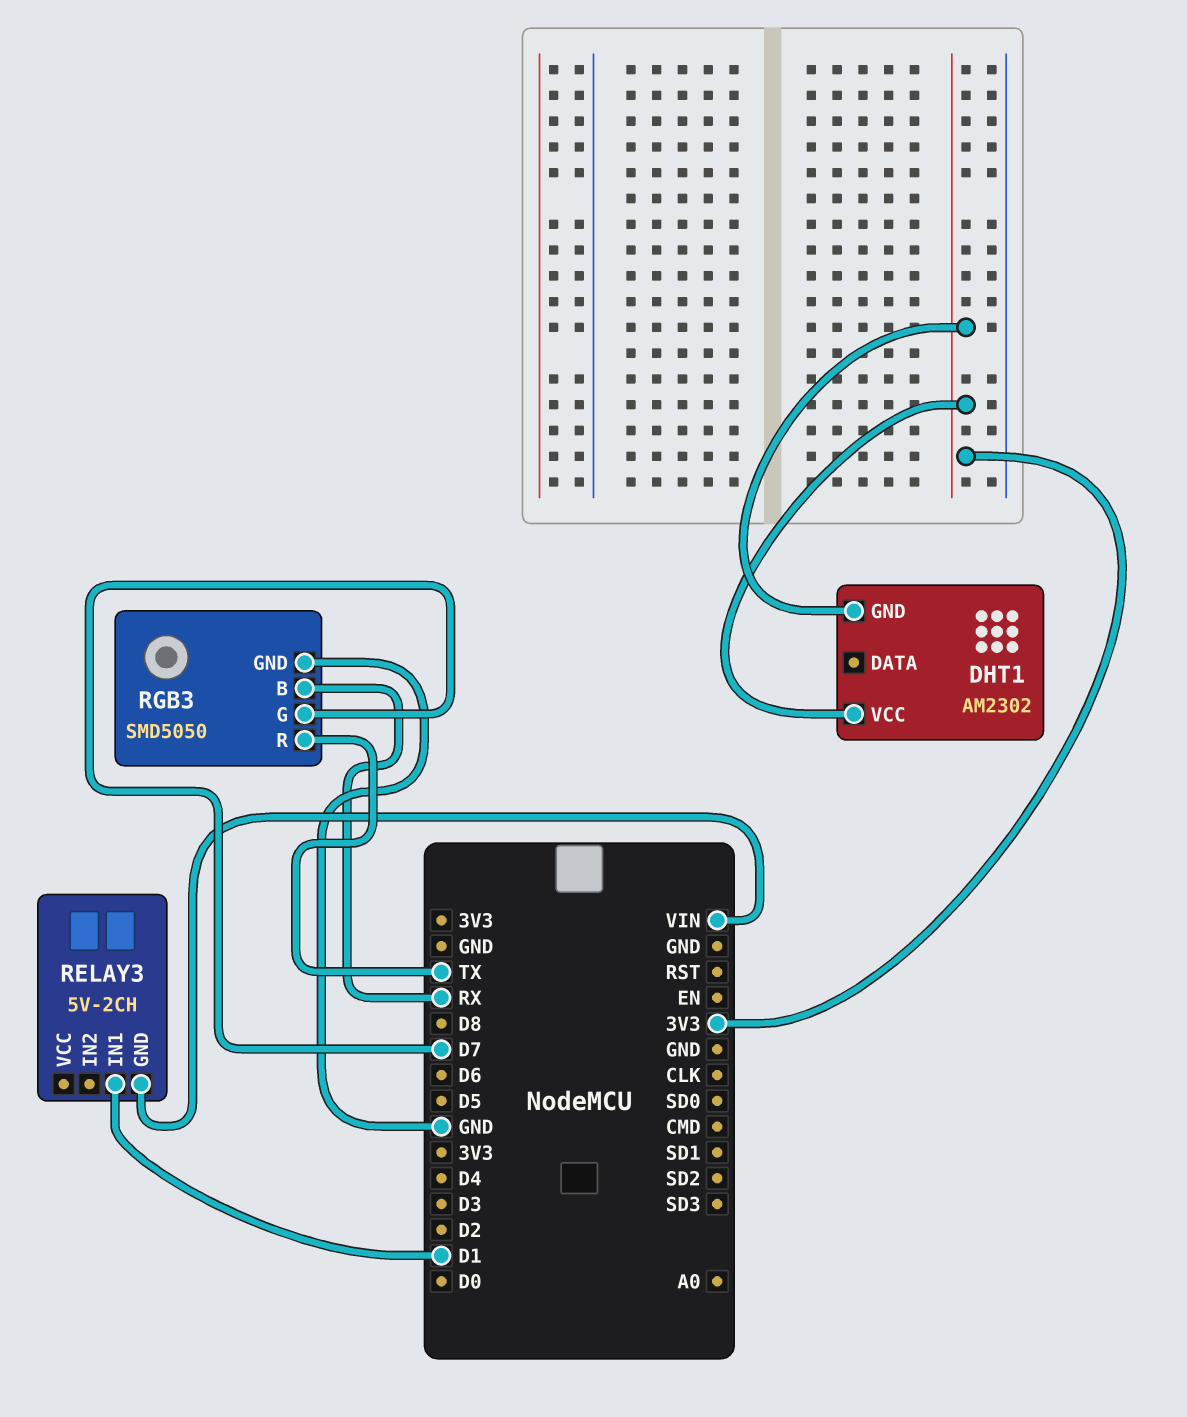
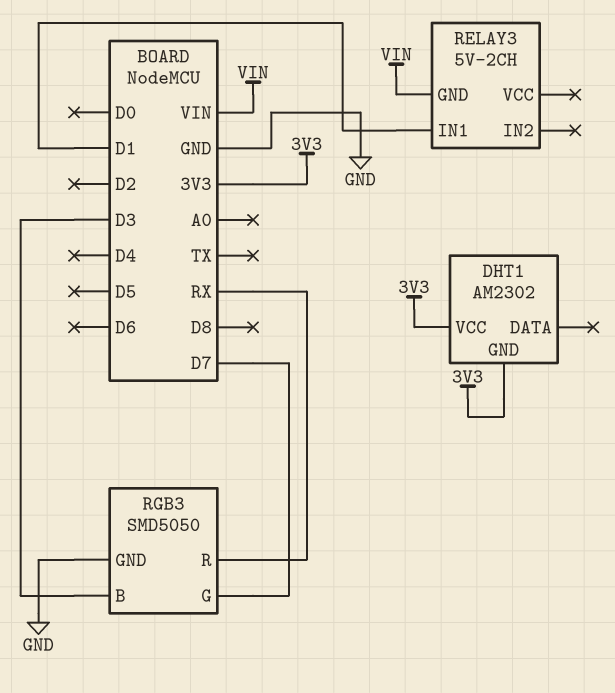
RGB3 pin B: RX -> D3
RGB3 pin R: TX -> RX

